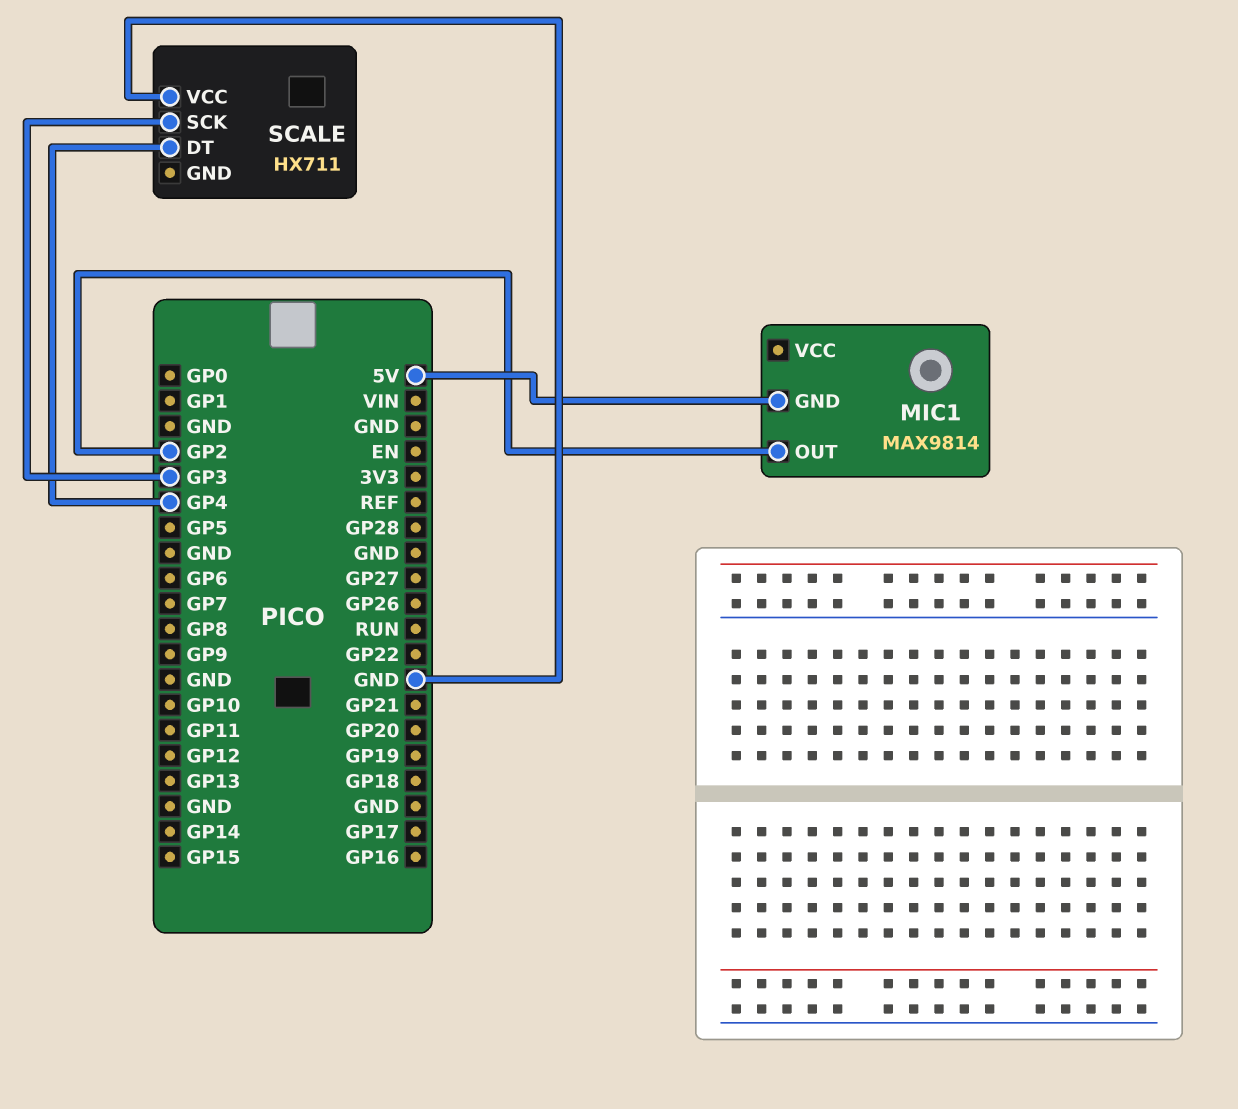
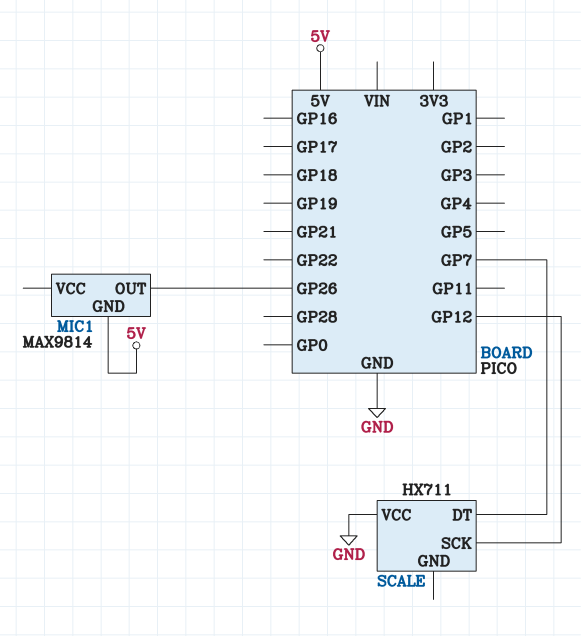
MIC1 pin OUT: GP2 -> GP26
SCALE pin DT: GP4 -> GP7
SCALE pin SCK: GP3 -> GP12

